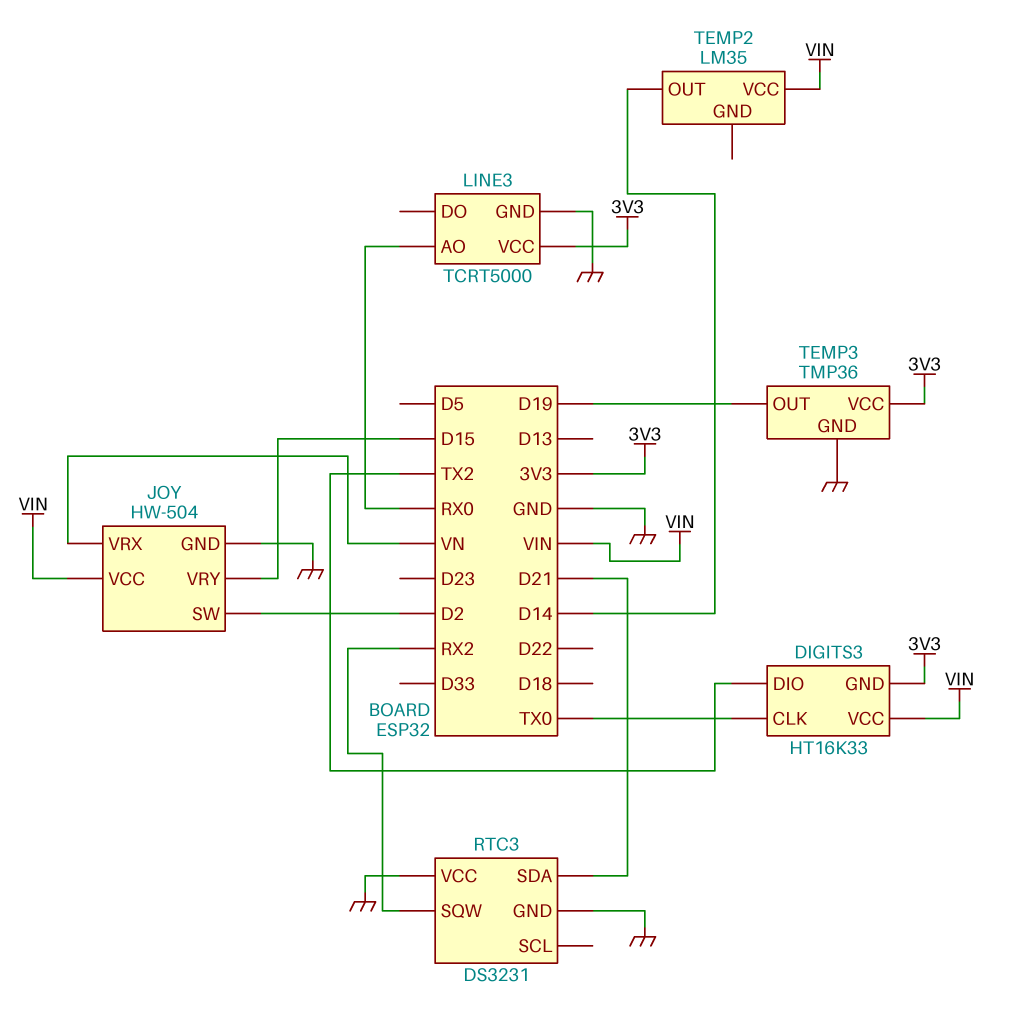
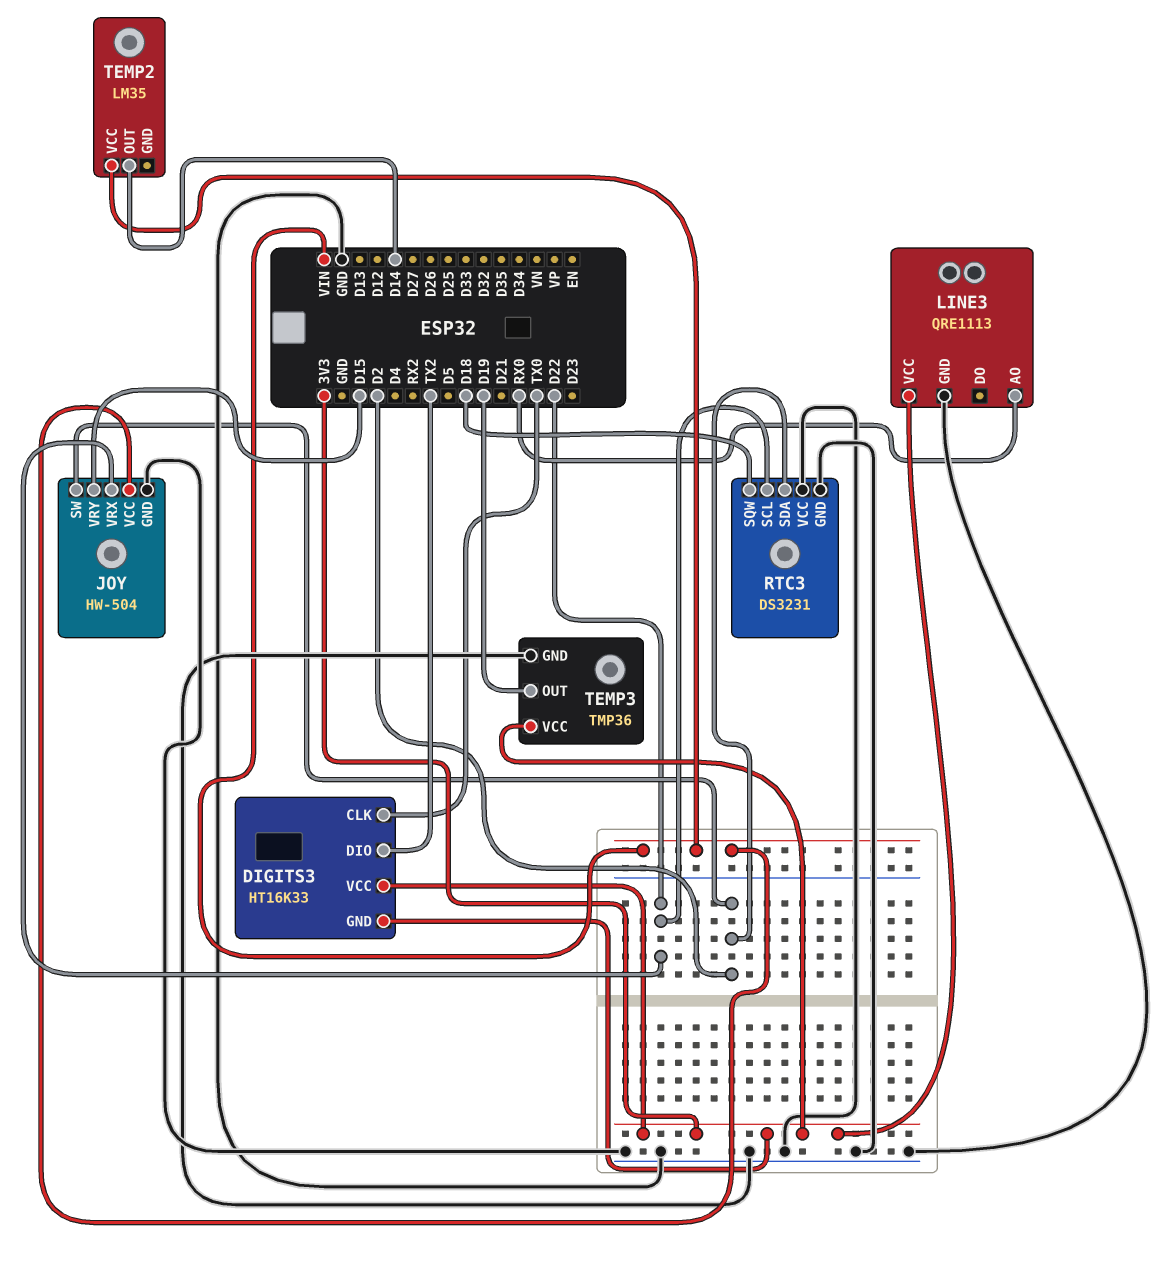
DIGITS3 pin VCC: VIN -> 3V3
JOY pin VRX: VN -> D22
LINE3: TCRT5000 -> QRE1113
RTC3 pin SCL: none -> D22
RTC3 pin SDA: D21 -> D2
RTC3 pin SQW: RX2 -> D18

